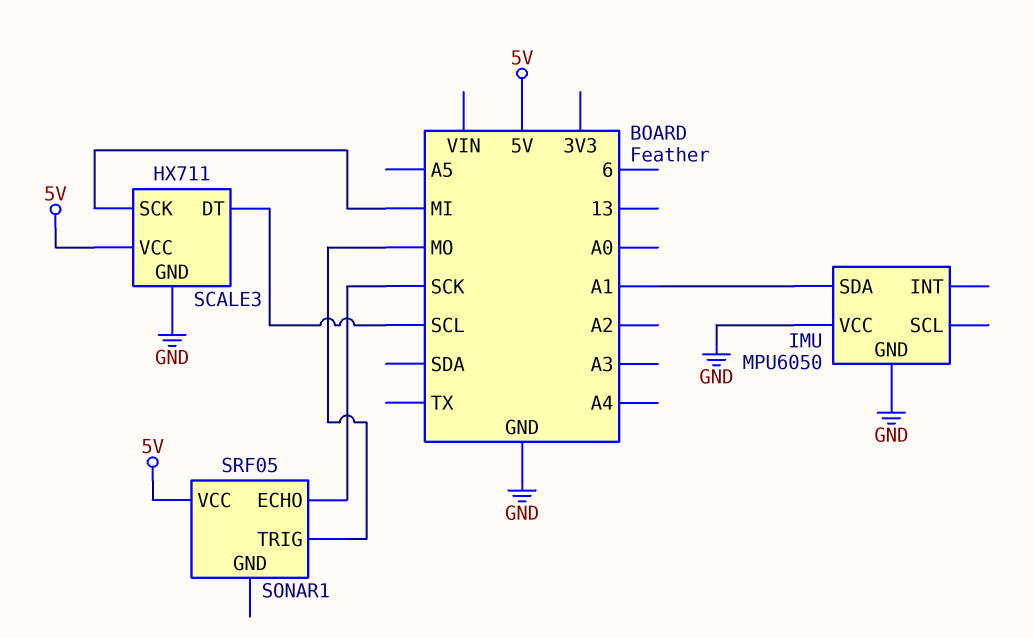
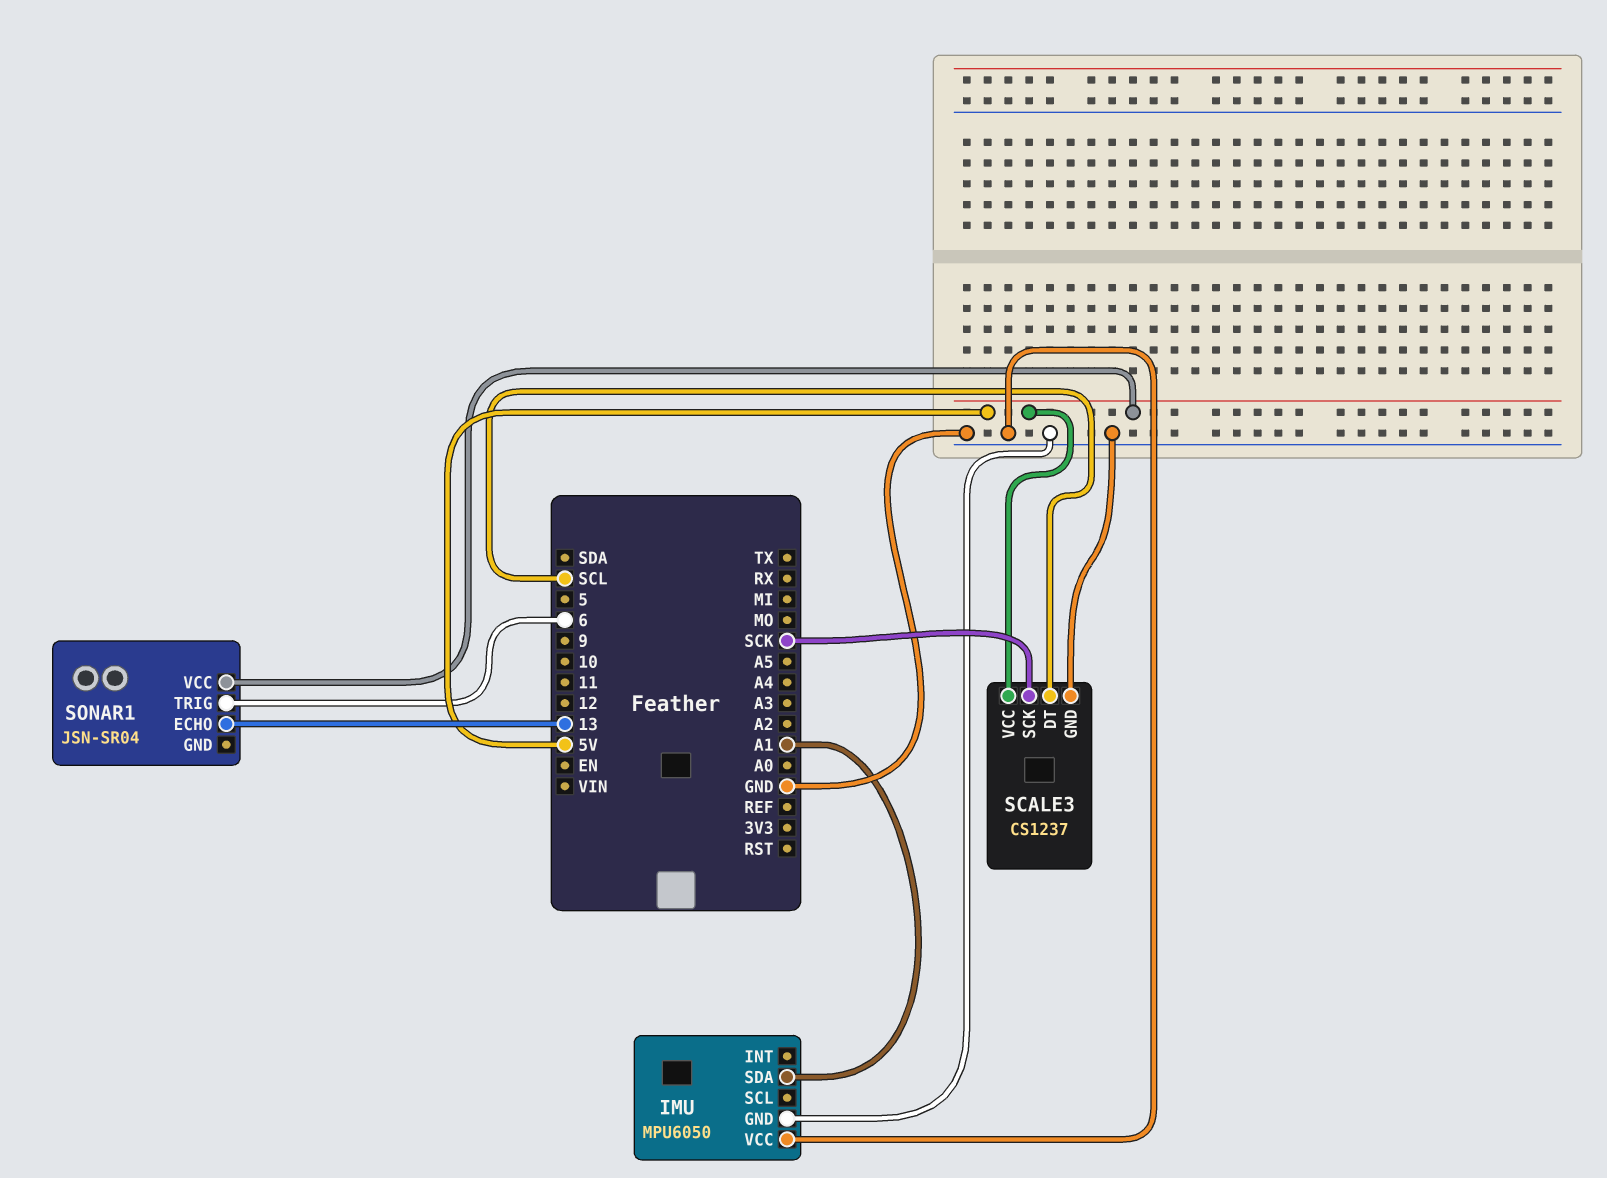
SCALE3: HX711 -> CS1237
SCALE3 pin SCK: MI -> SCK
SONAR1: SRF05 -> JSN-SR04
SONAR1 pin ECHO: SCK -> 13
SONAR1 pin TRIG: MO -> 6

